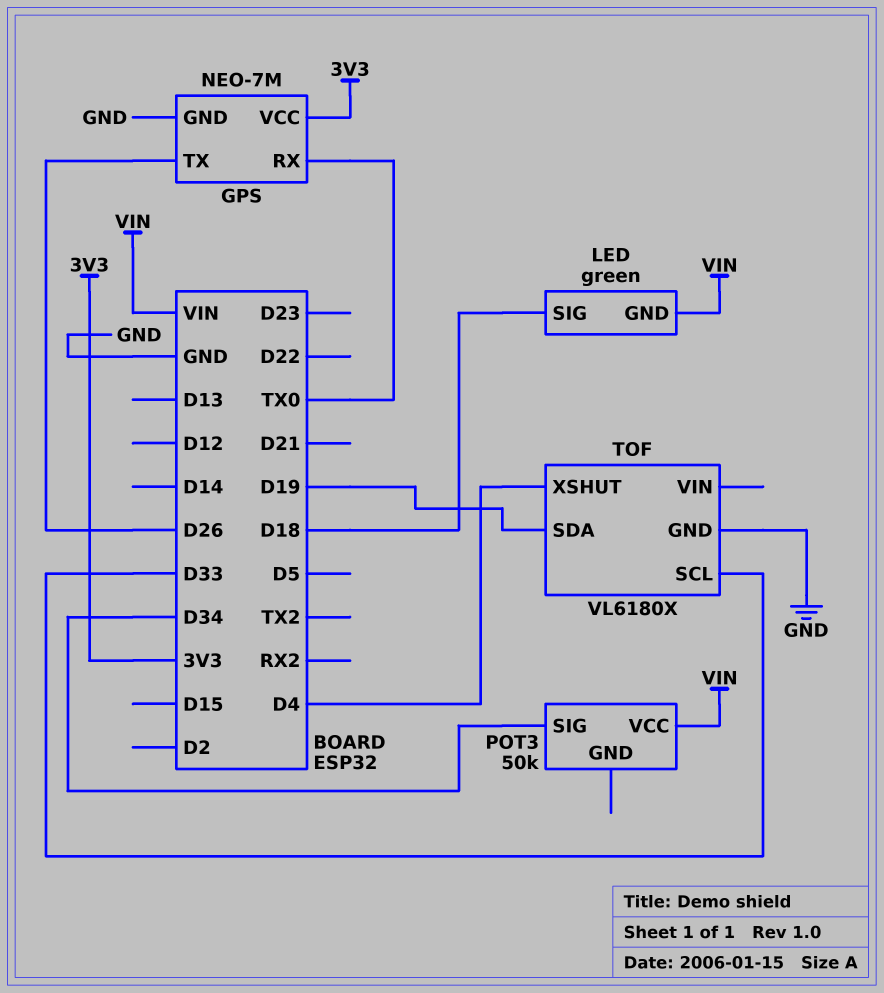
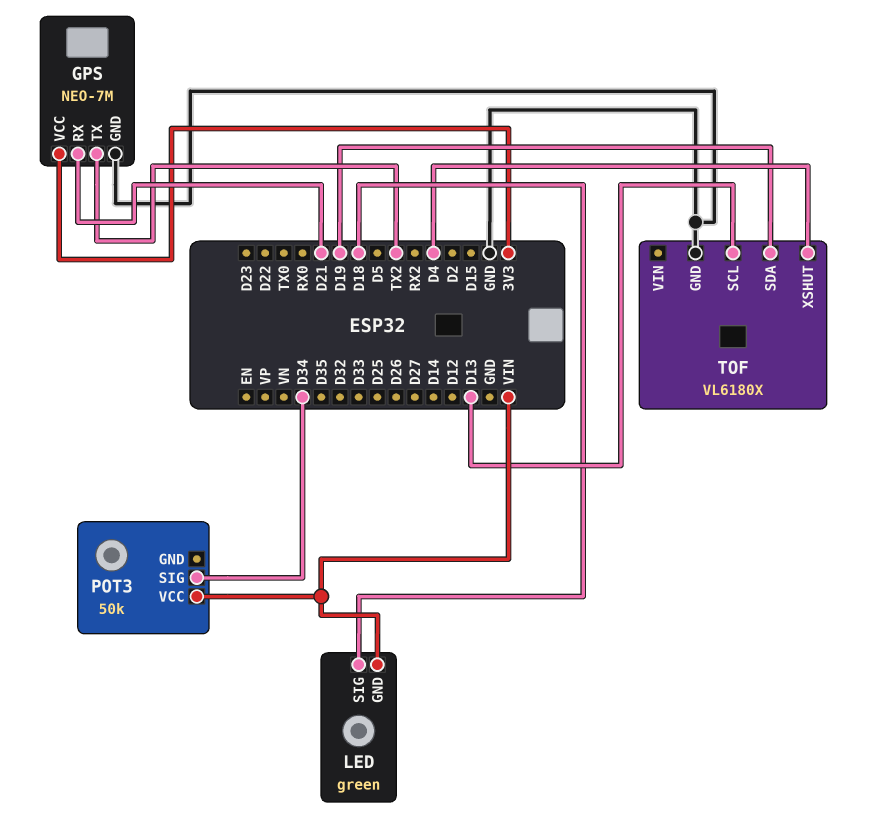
GPS pin RX: TX0 -> D21
GPS pin TX: D26 -> TX2
TOF pin SCL: D33 -> D13

